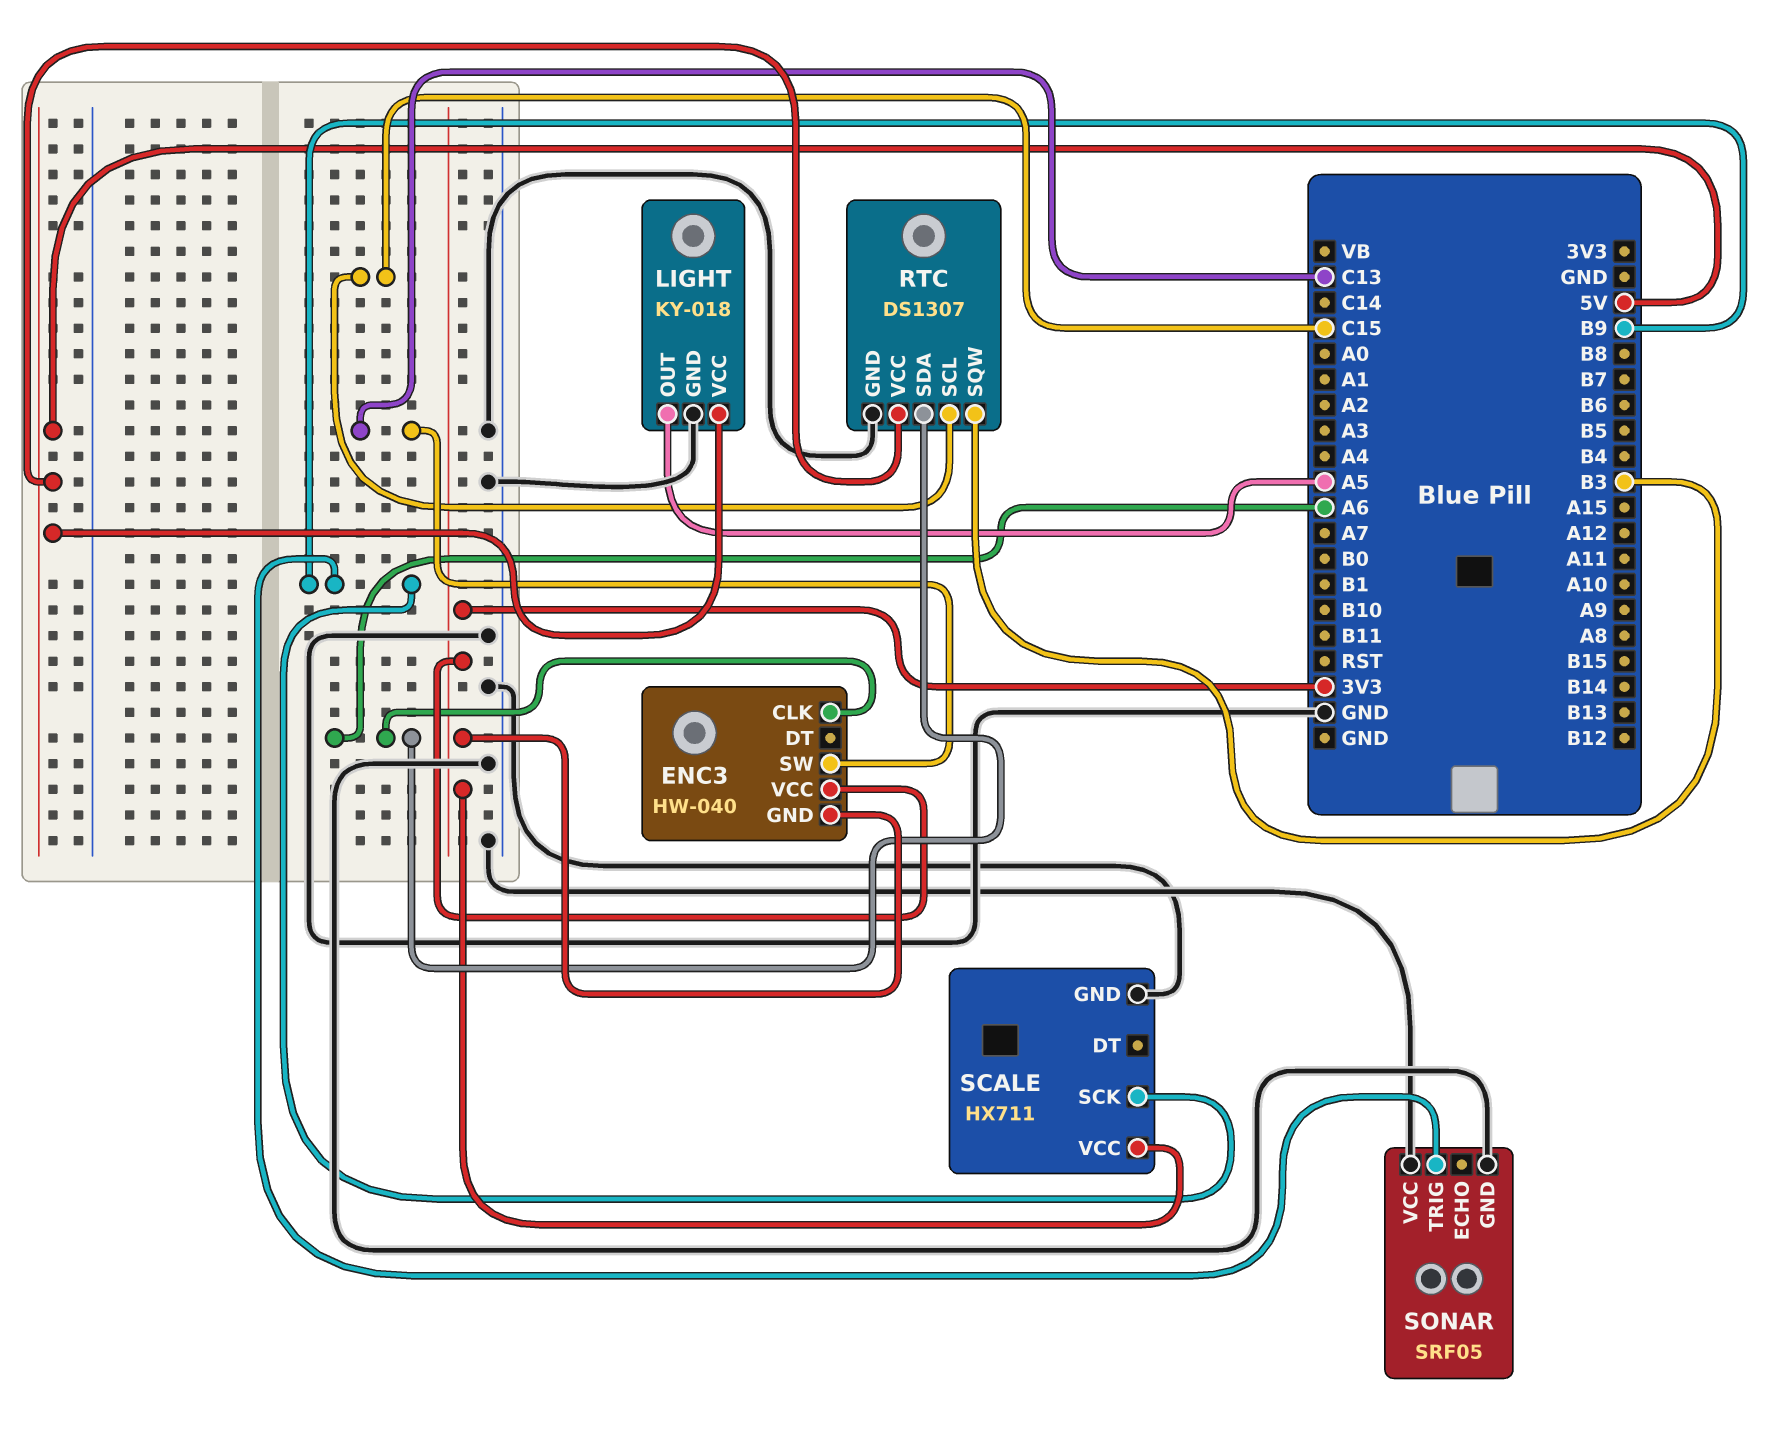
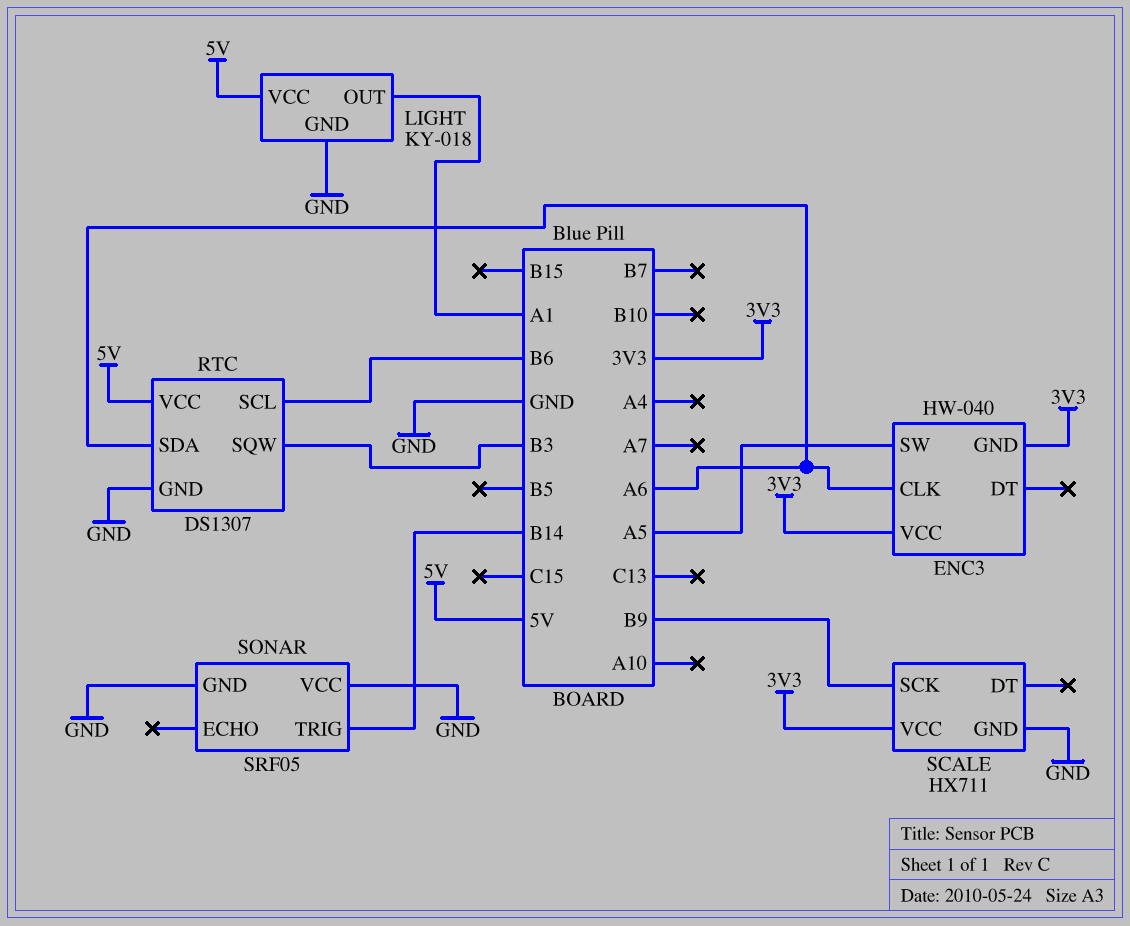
ENC3 pin SW: C13 -> A5
LIGHT pin OUT: A5 -> A1
RTC pin SCL: C15 -> B6
SONAR pin TRIG: B9 -> B14

